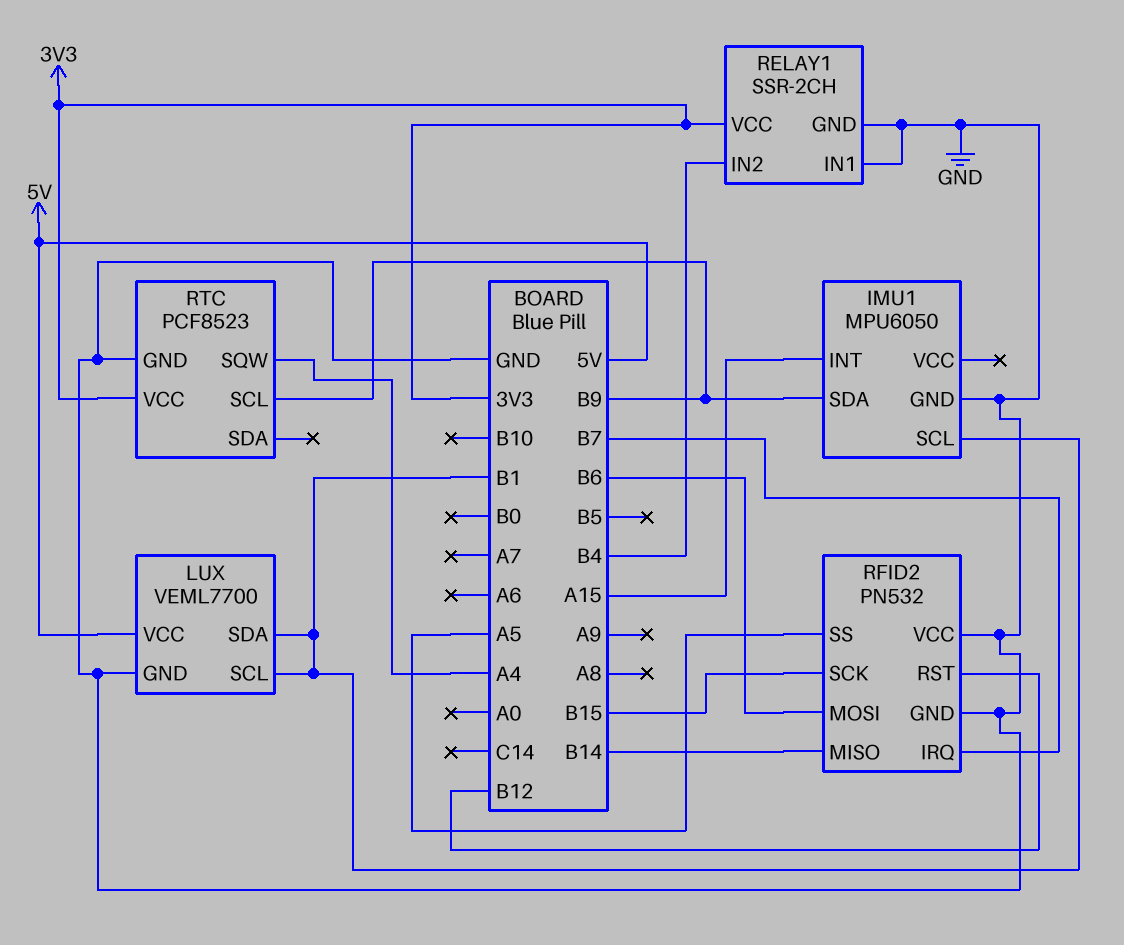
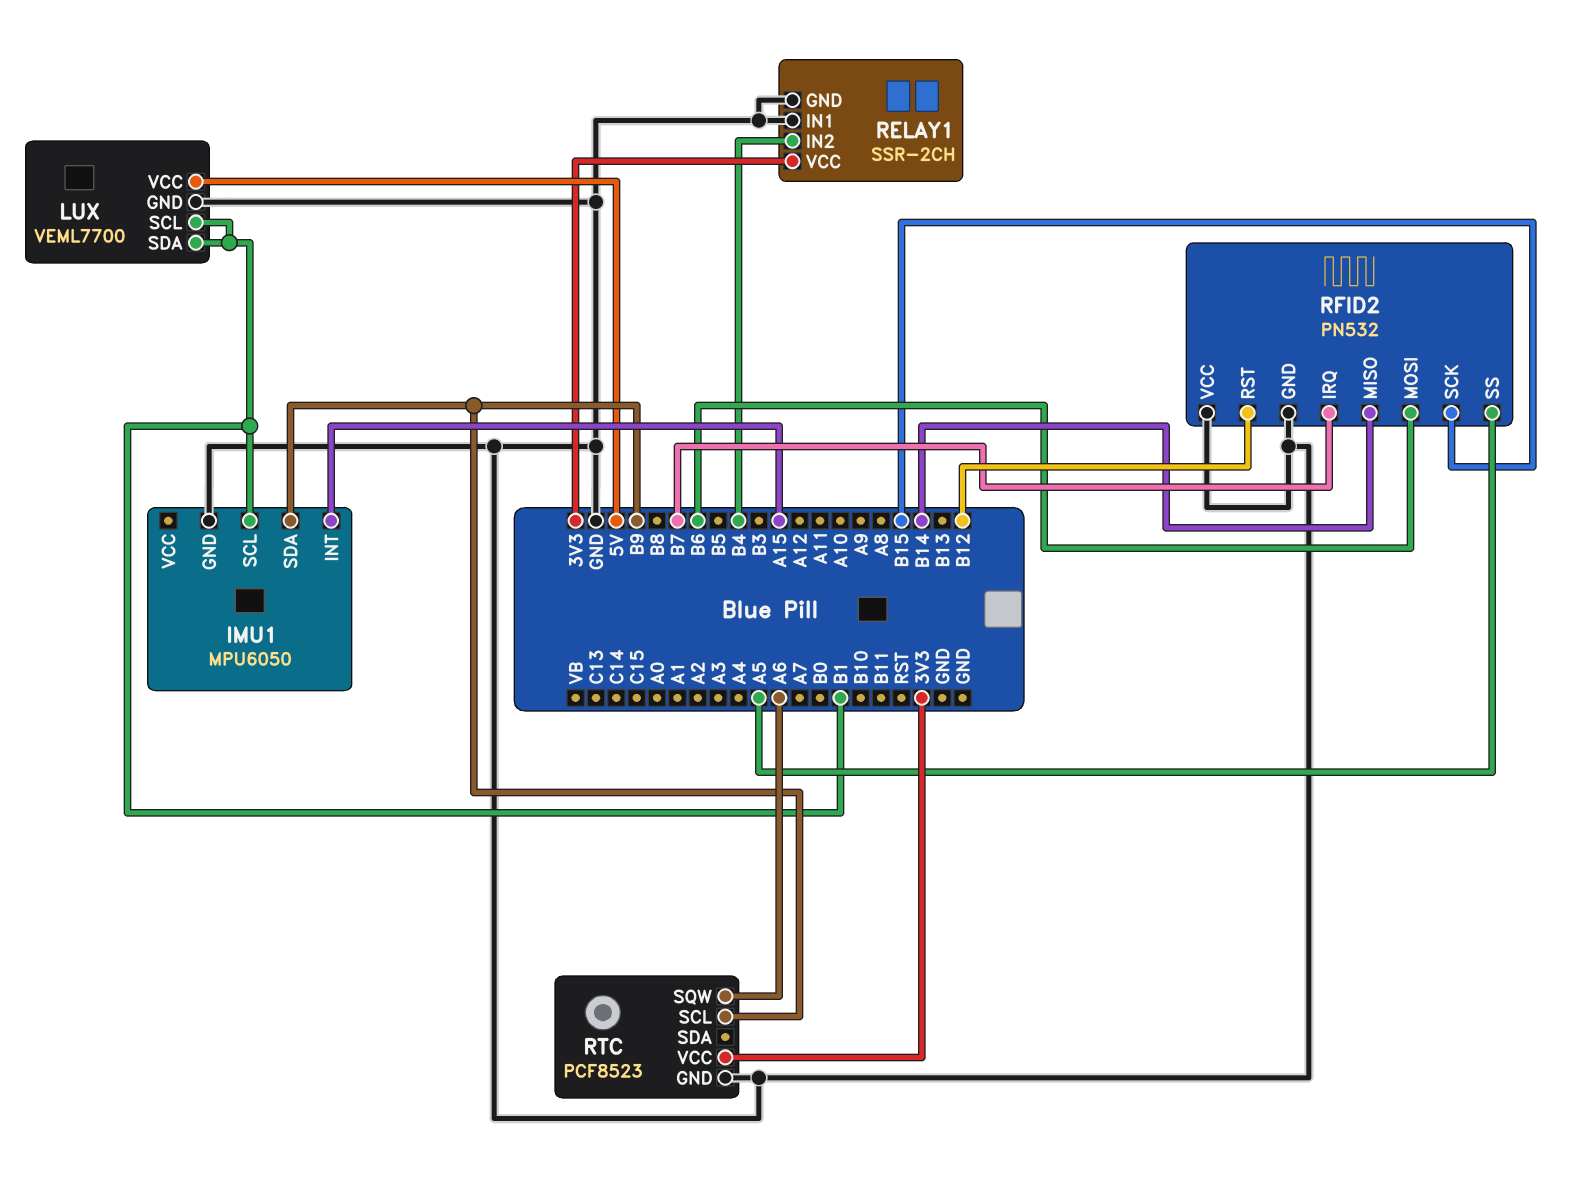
RTC pin SQW: A4 -> A6

